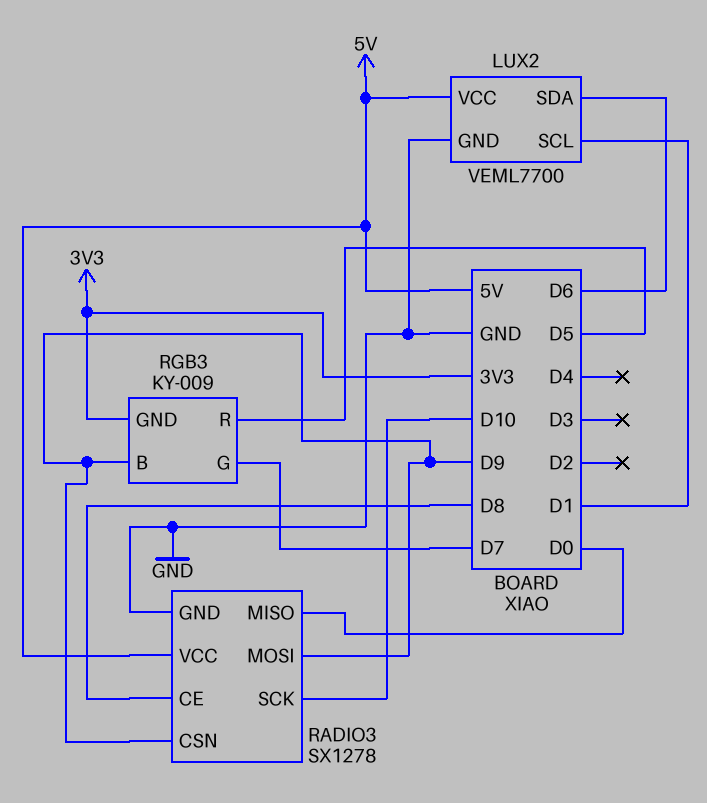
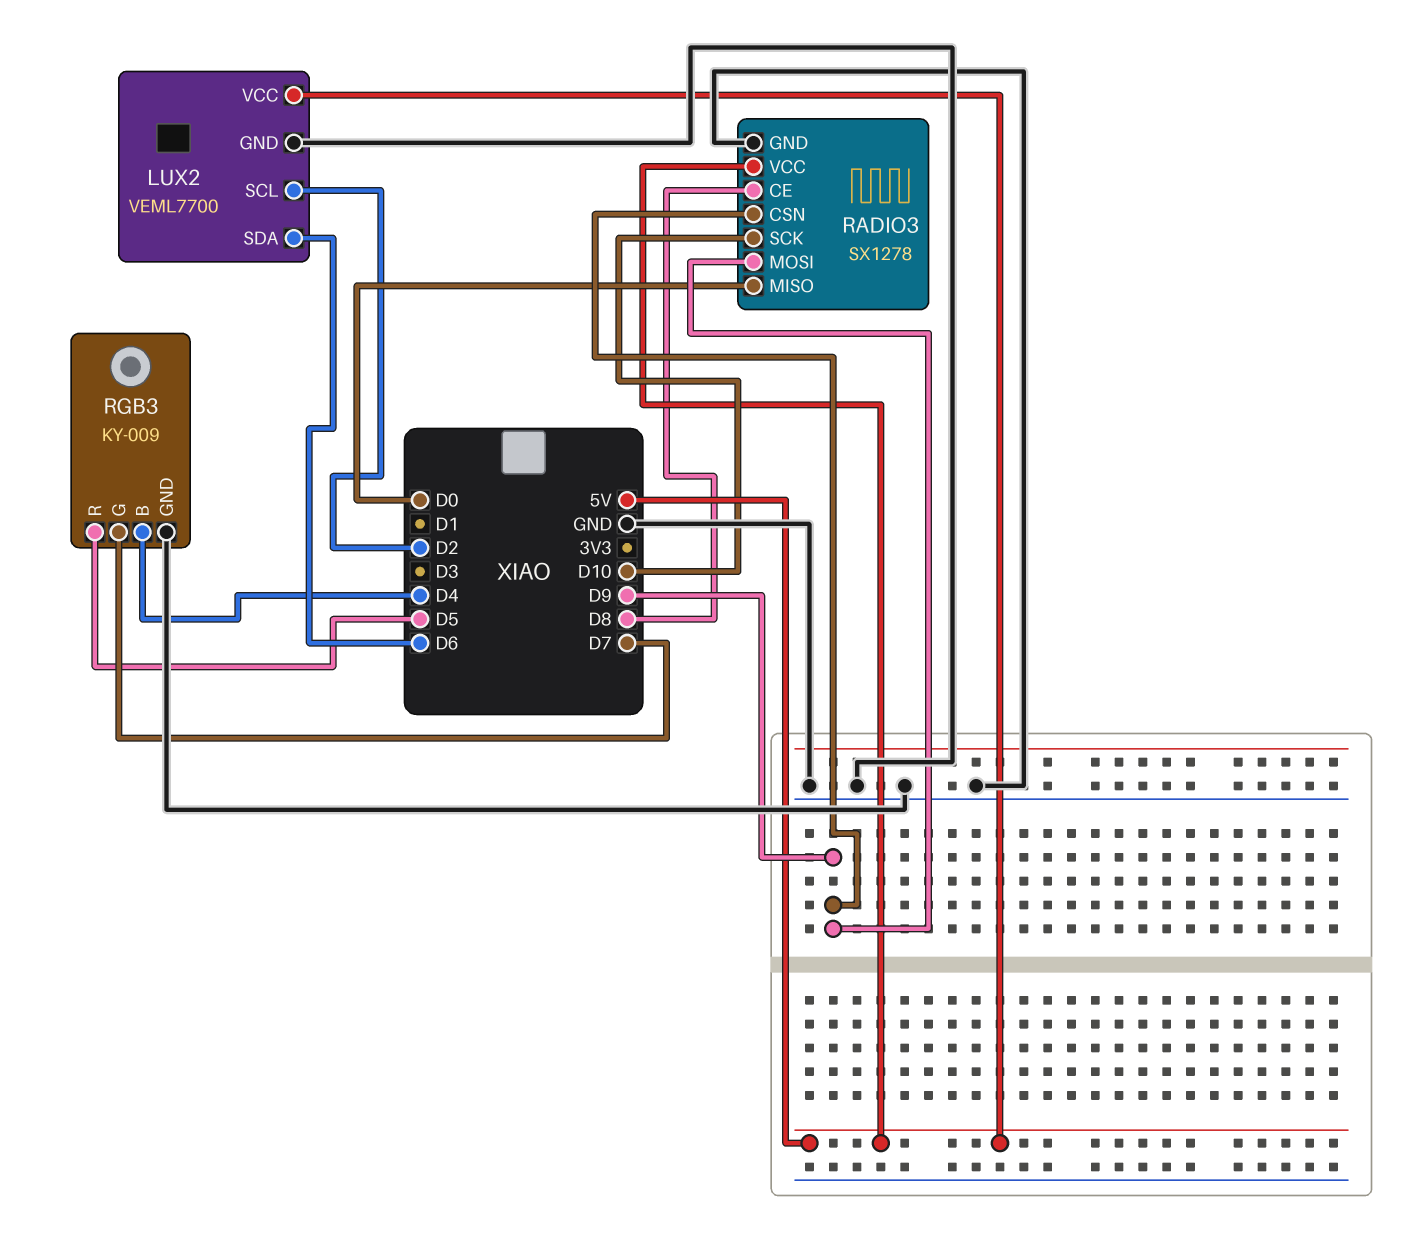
LUX2 pin SCL: D1 -> D2
RGB3 pin B: D9 -> D4
RGB3 pin GND: 3V3 -> GND

